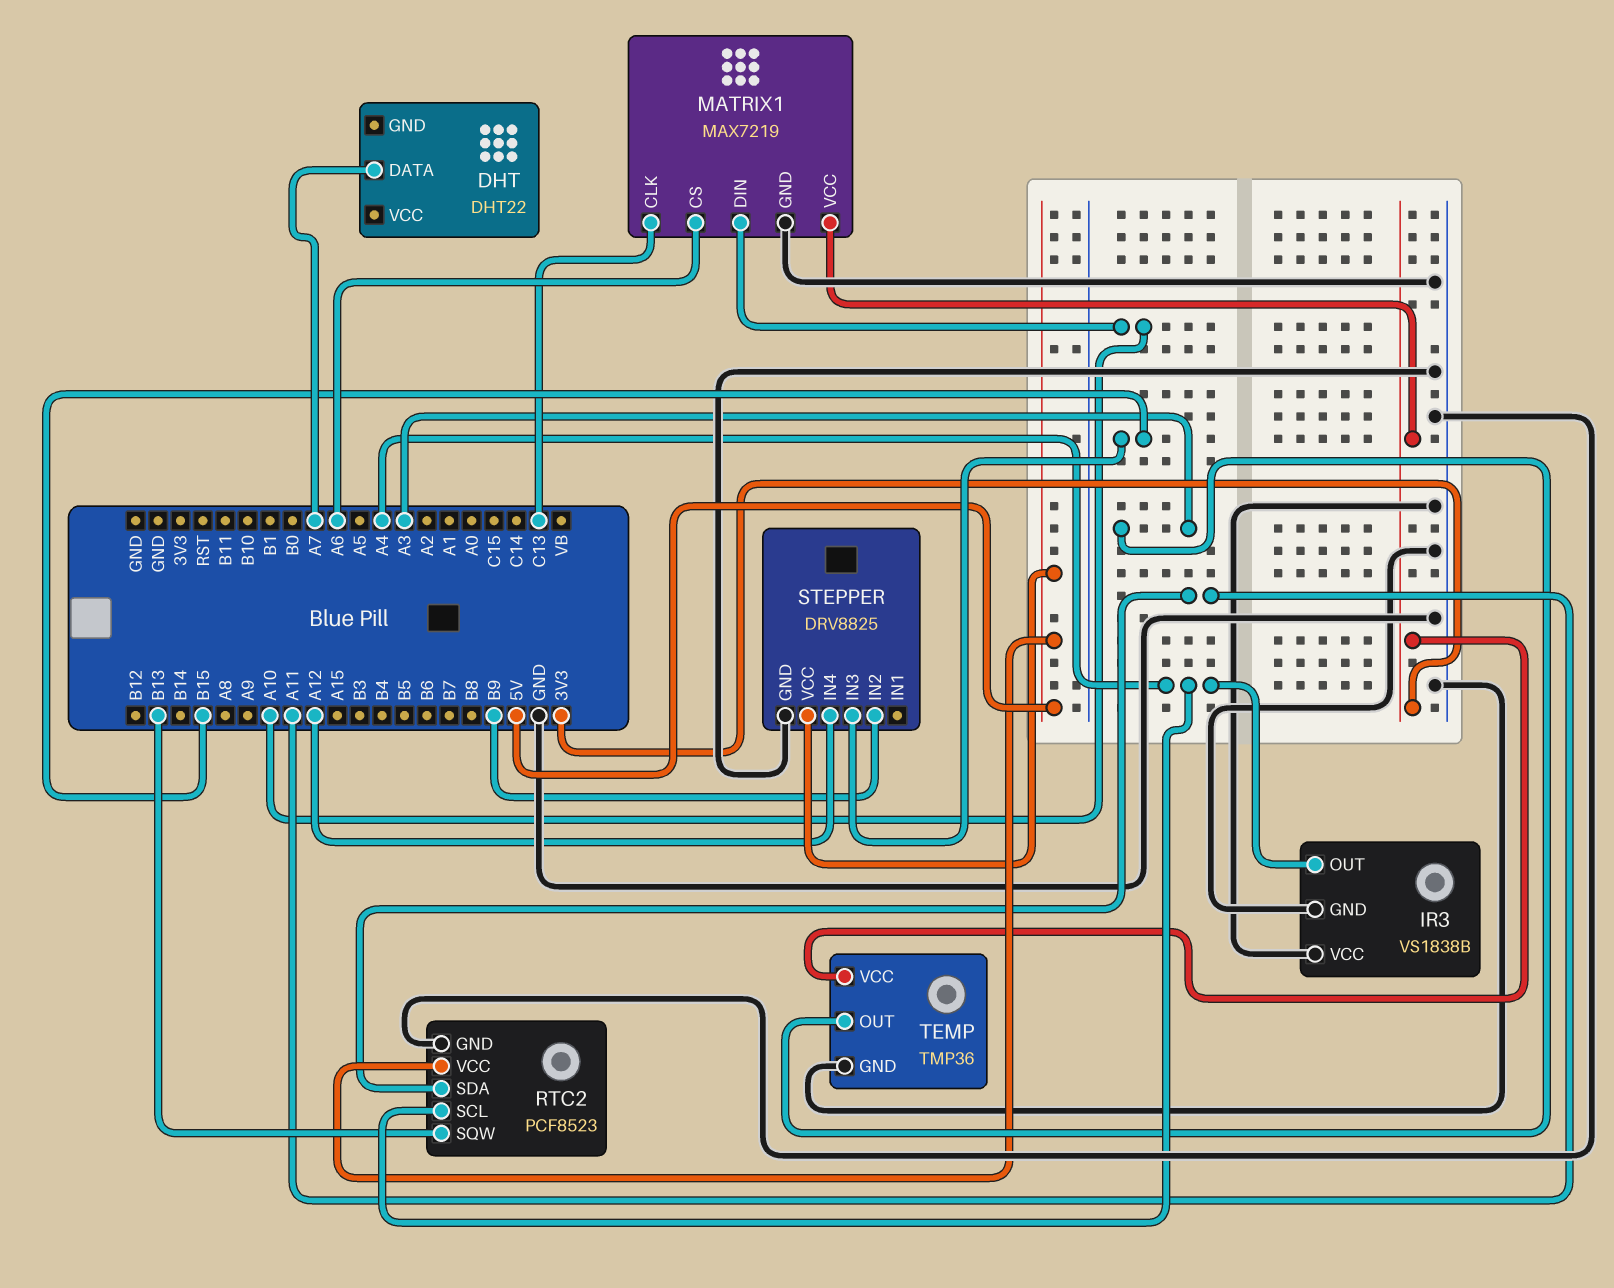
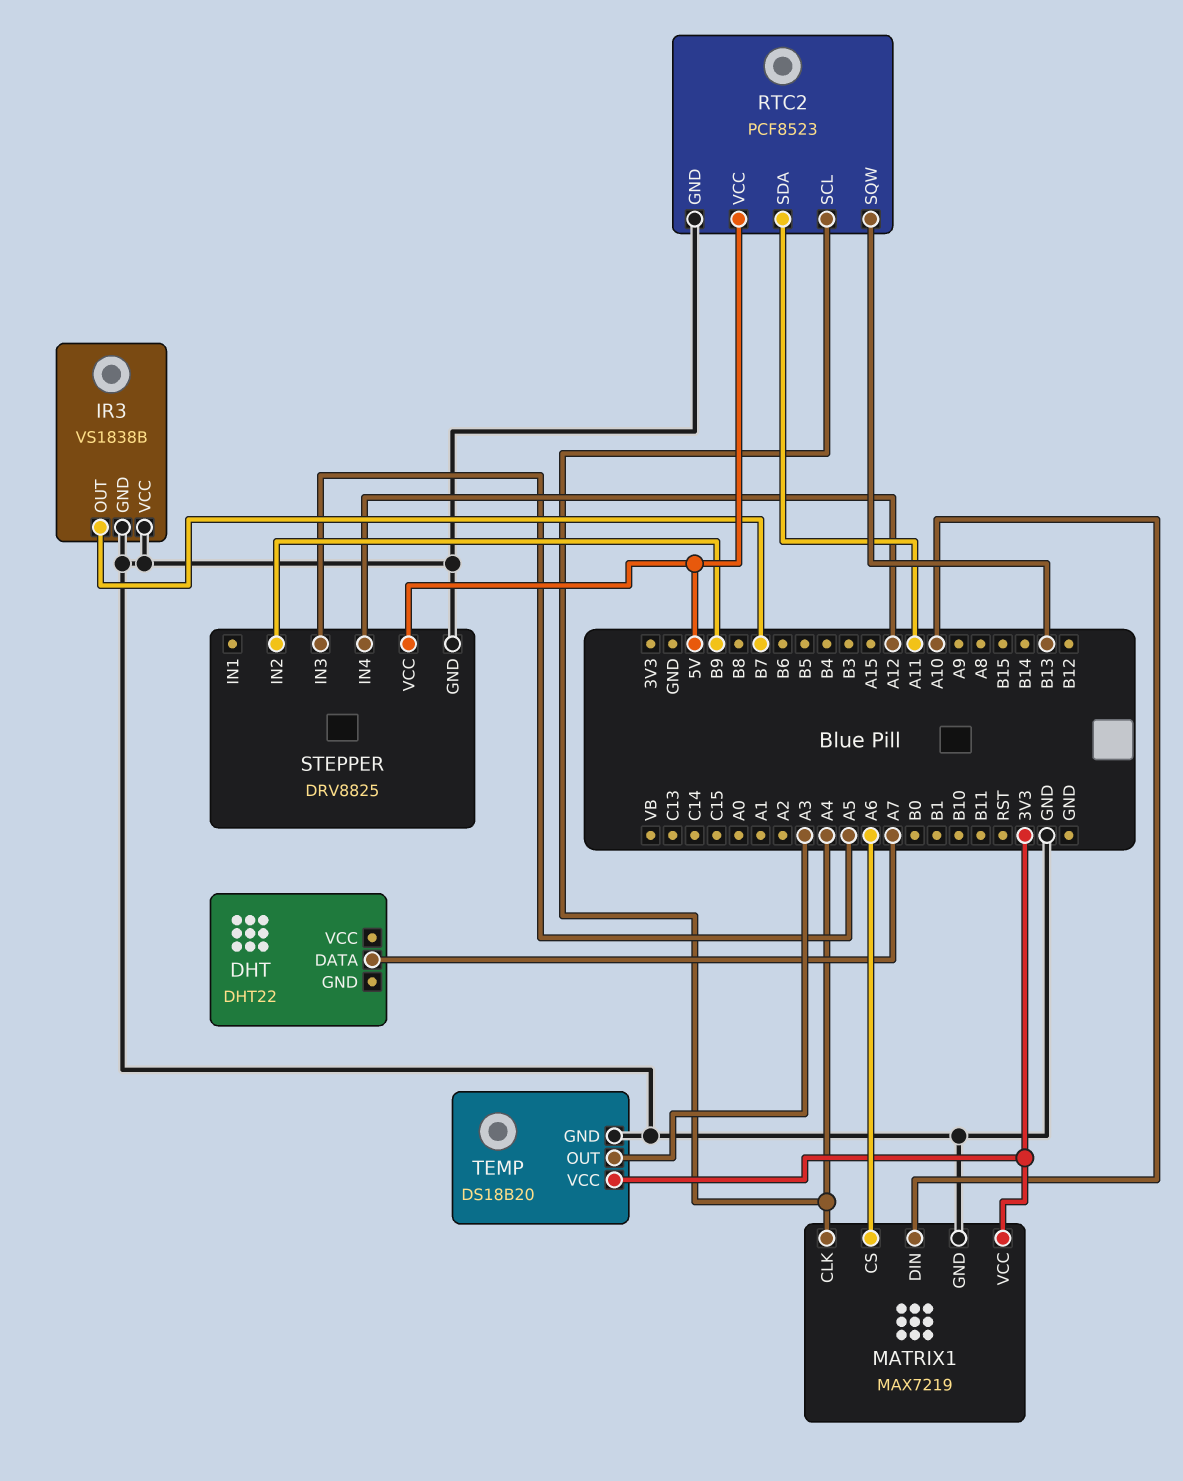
IR3 pin OUT: A4 -> B7
MATRIX1 pin CLK: C13 -> A4
STEPPER pin IN3: B15 -> A5
TEMP: TMP36 -> DS18B20

